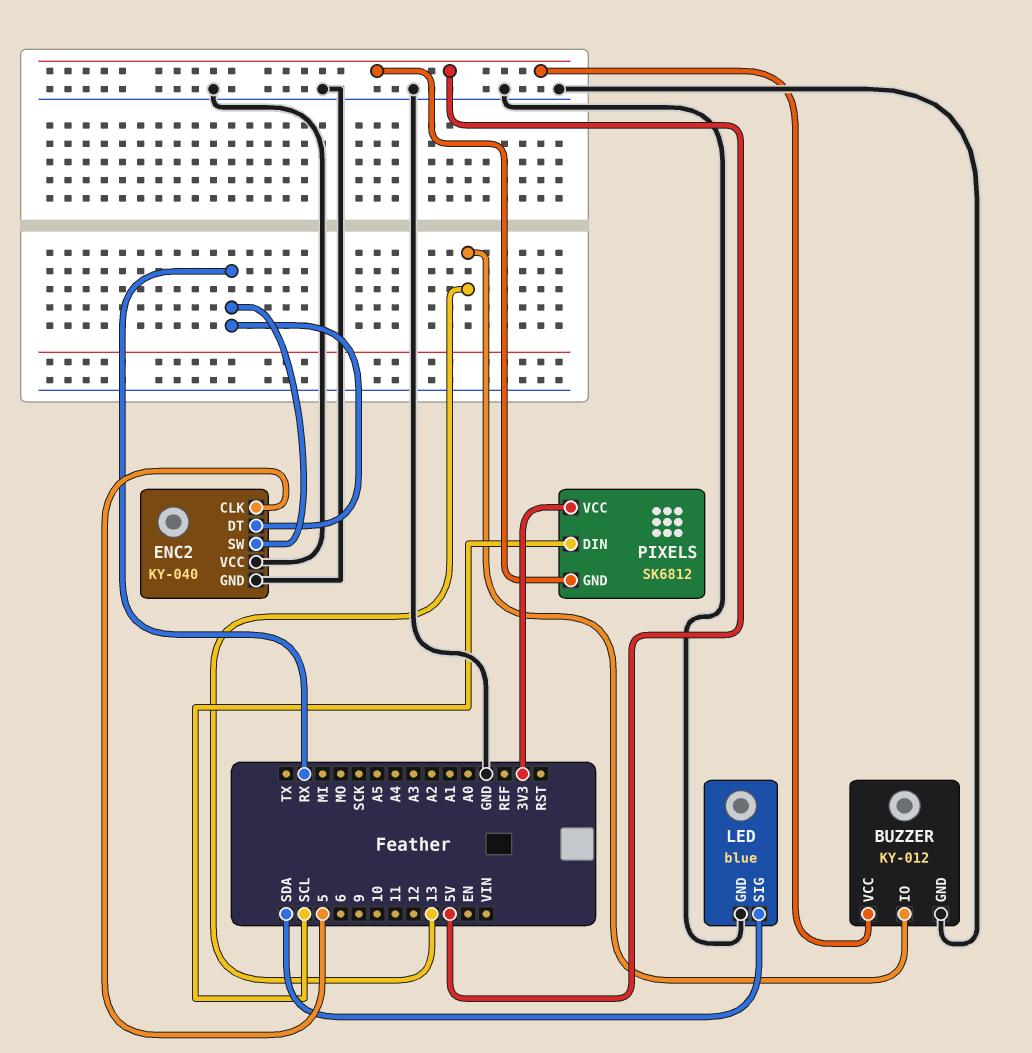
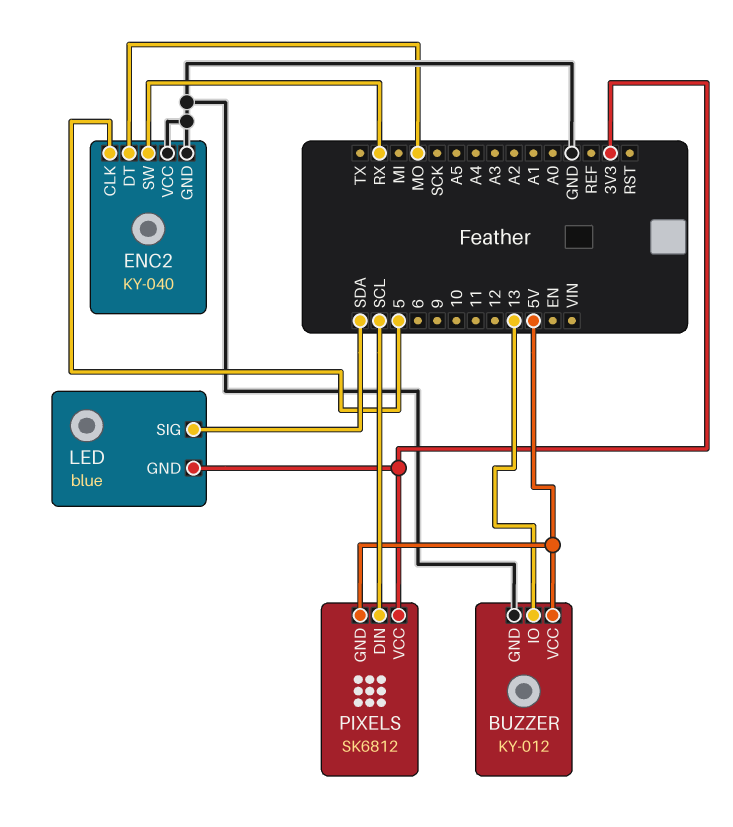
ENC2 pin DT: RX -> MO
LED pin GND: GND -> 3V3

